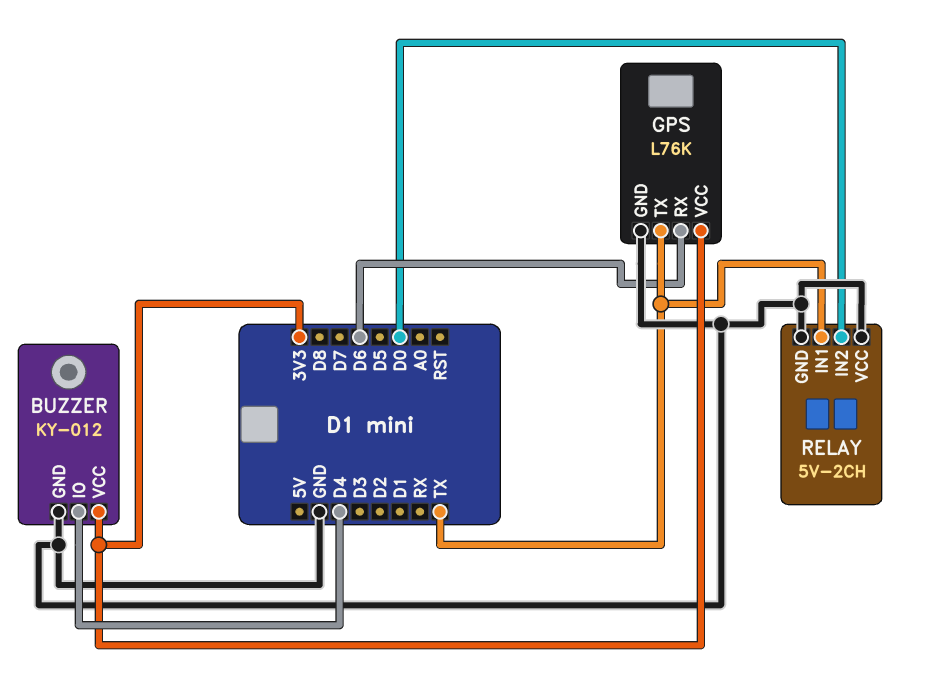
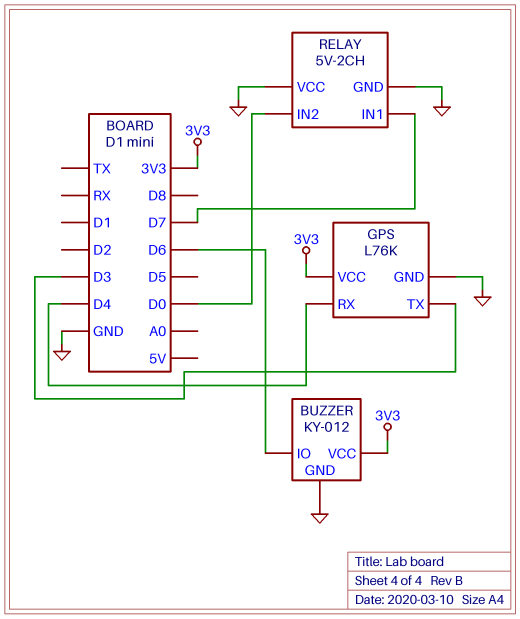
BUZZER pin IO: D4 -> D6
GPS pin RX: D6 -> D4
GPS pin TX: TX -> D3
RELAY pin IN1: TX -> D7

